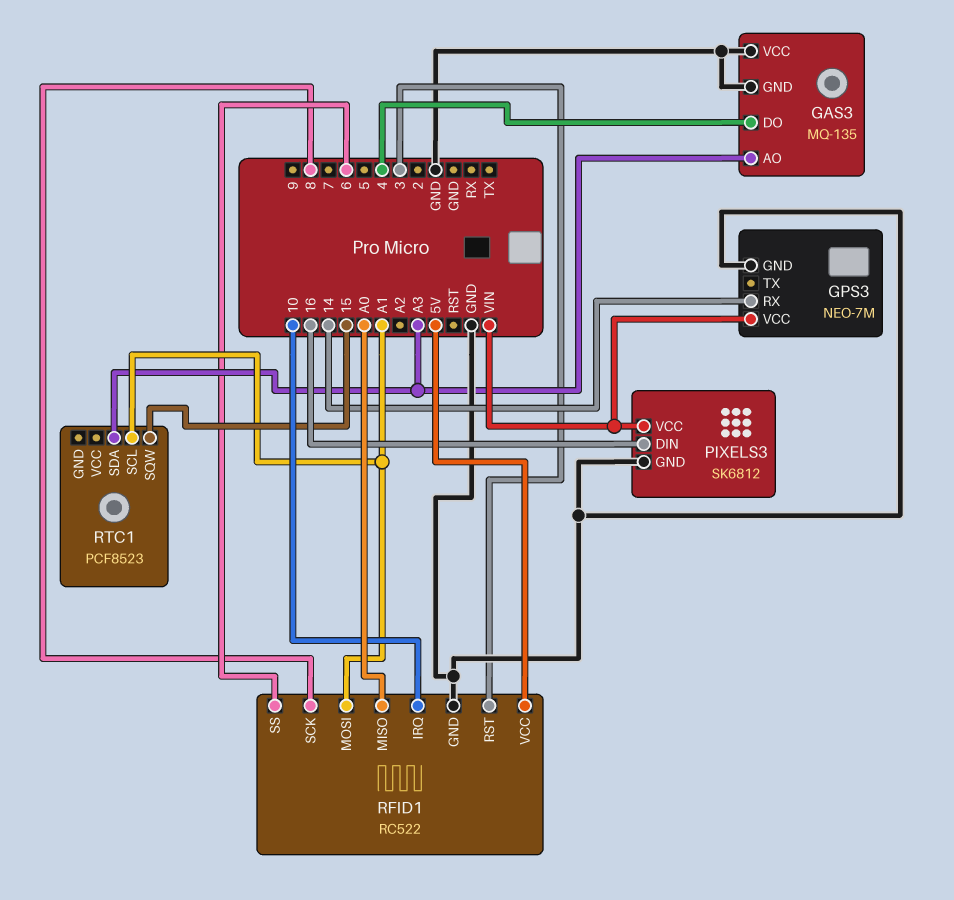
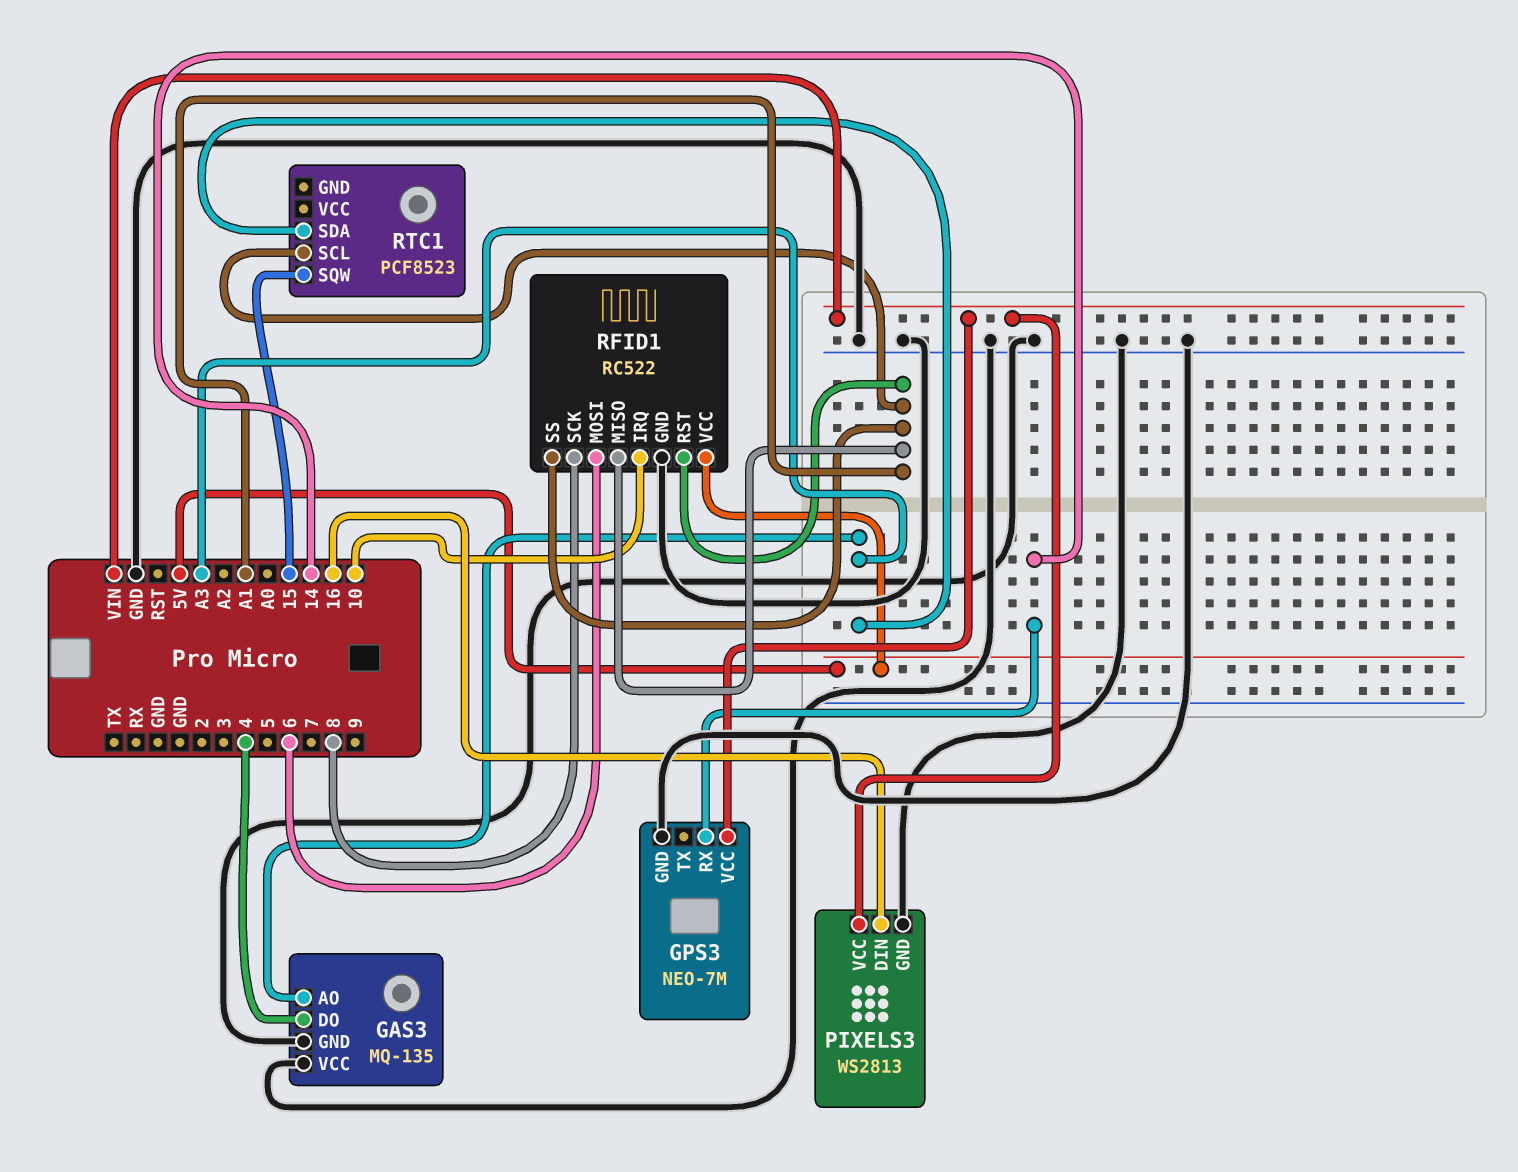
PIXELS3: SK6812 -> WS2813
RFID1 pin MISO: A0 -> A1
RFID1 pin MOSI: A1 -> 6
RFID1 pin RST: 3 -> A1
RFID1 pin SS: 6 -> A1

